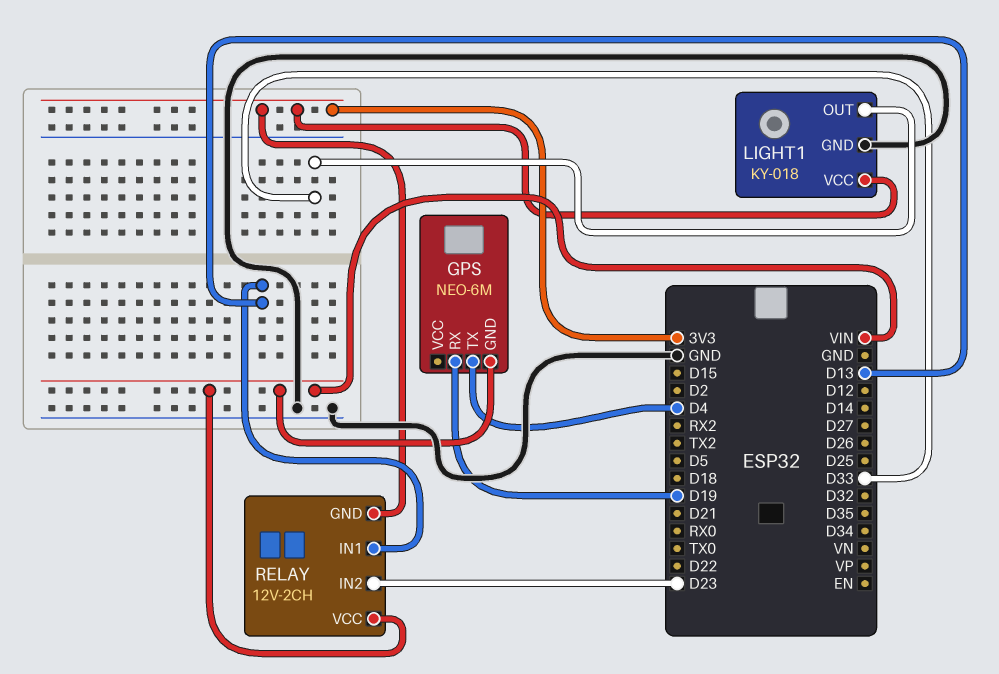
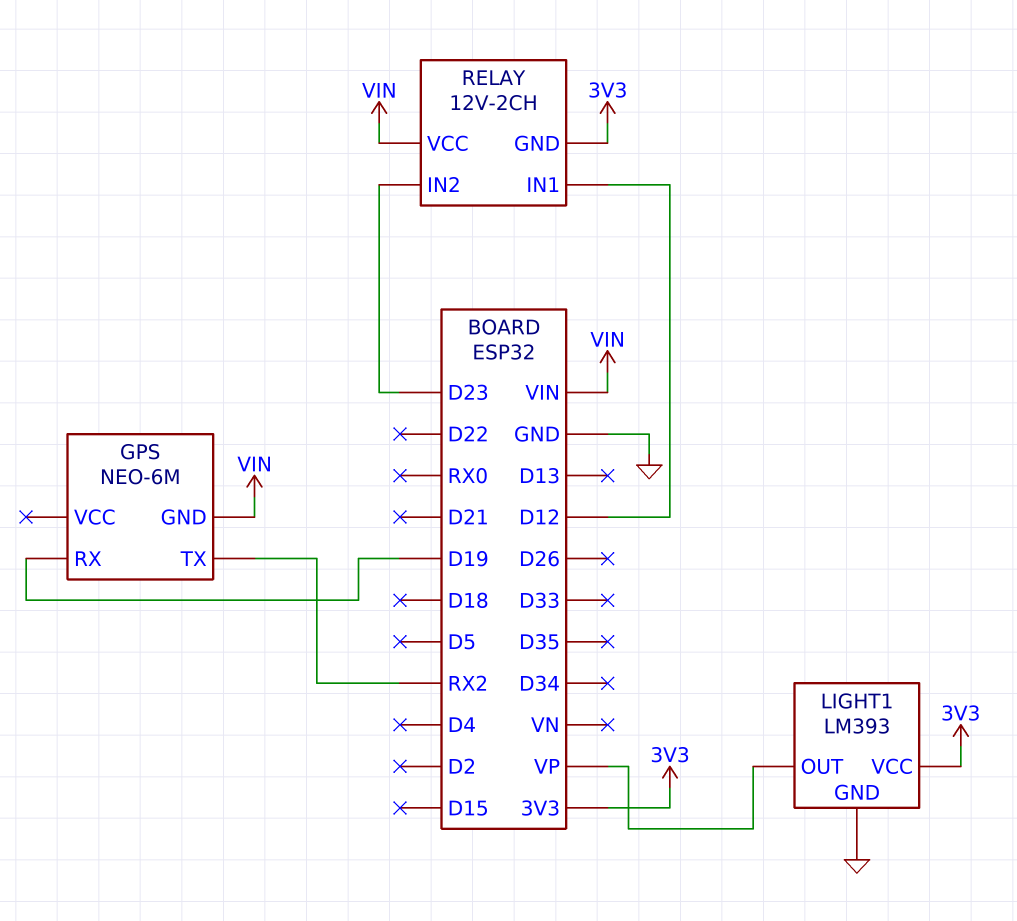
GPS pin TX: D4 -> RX2
LIGHT1: KY-018 -> LM393
LIGHT1 pin OUT: D33 -> VP
RELAY pin IN1: D13 -> D12

